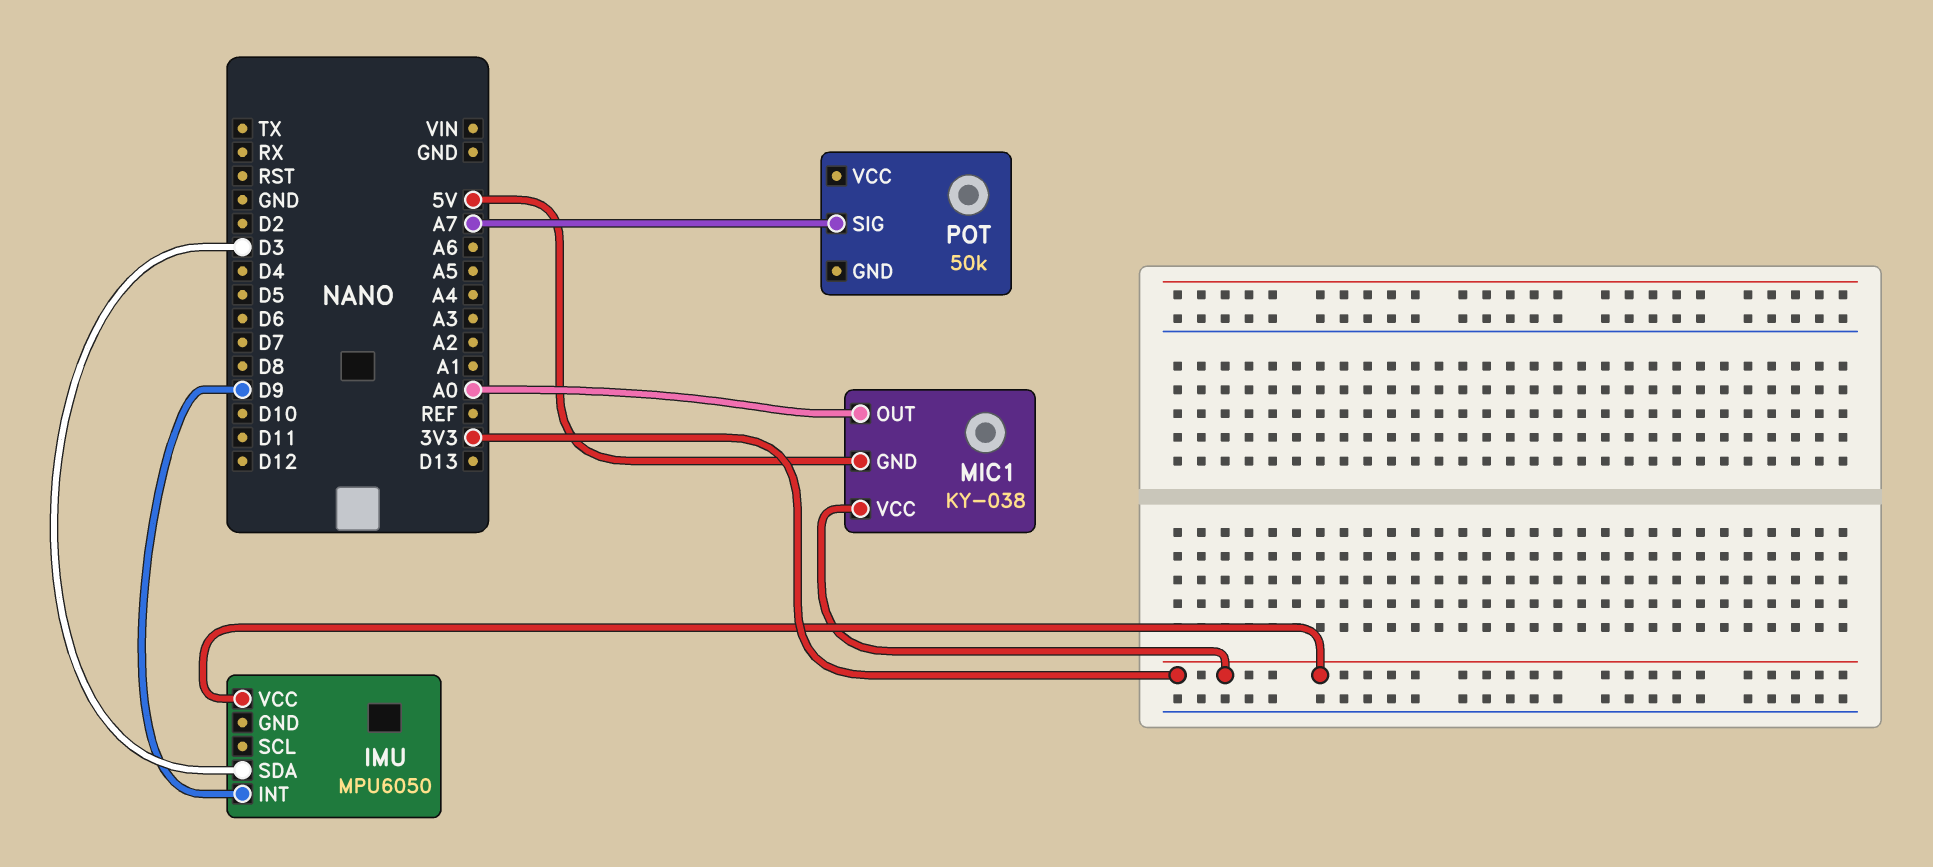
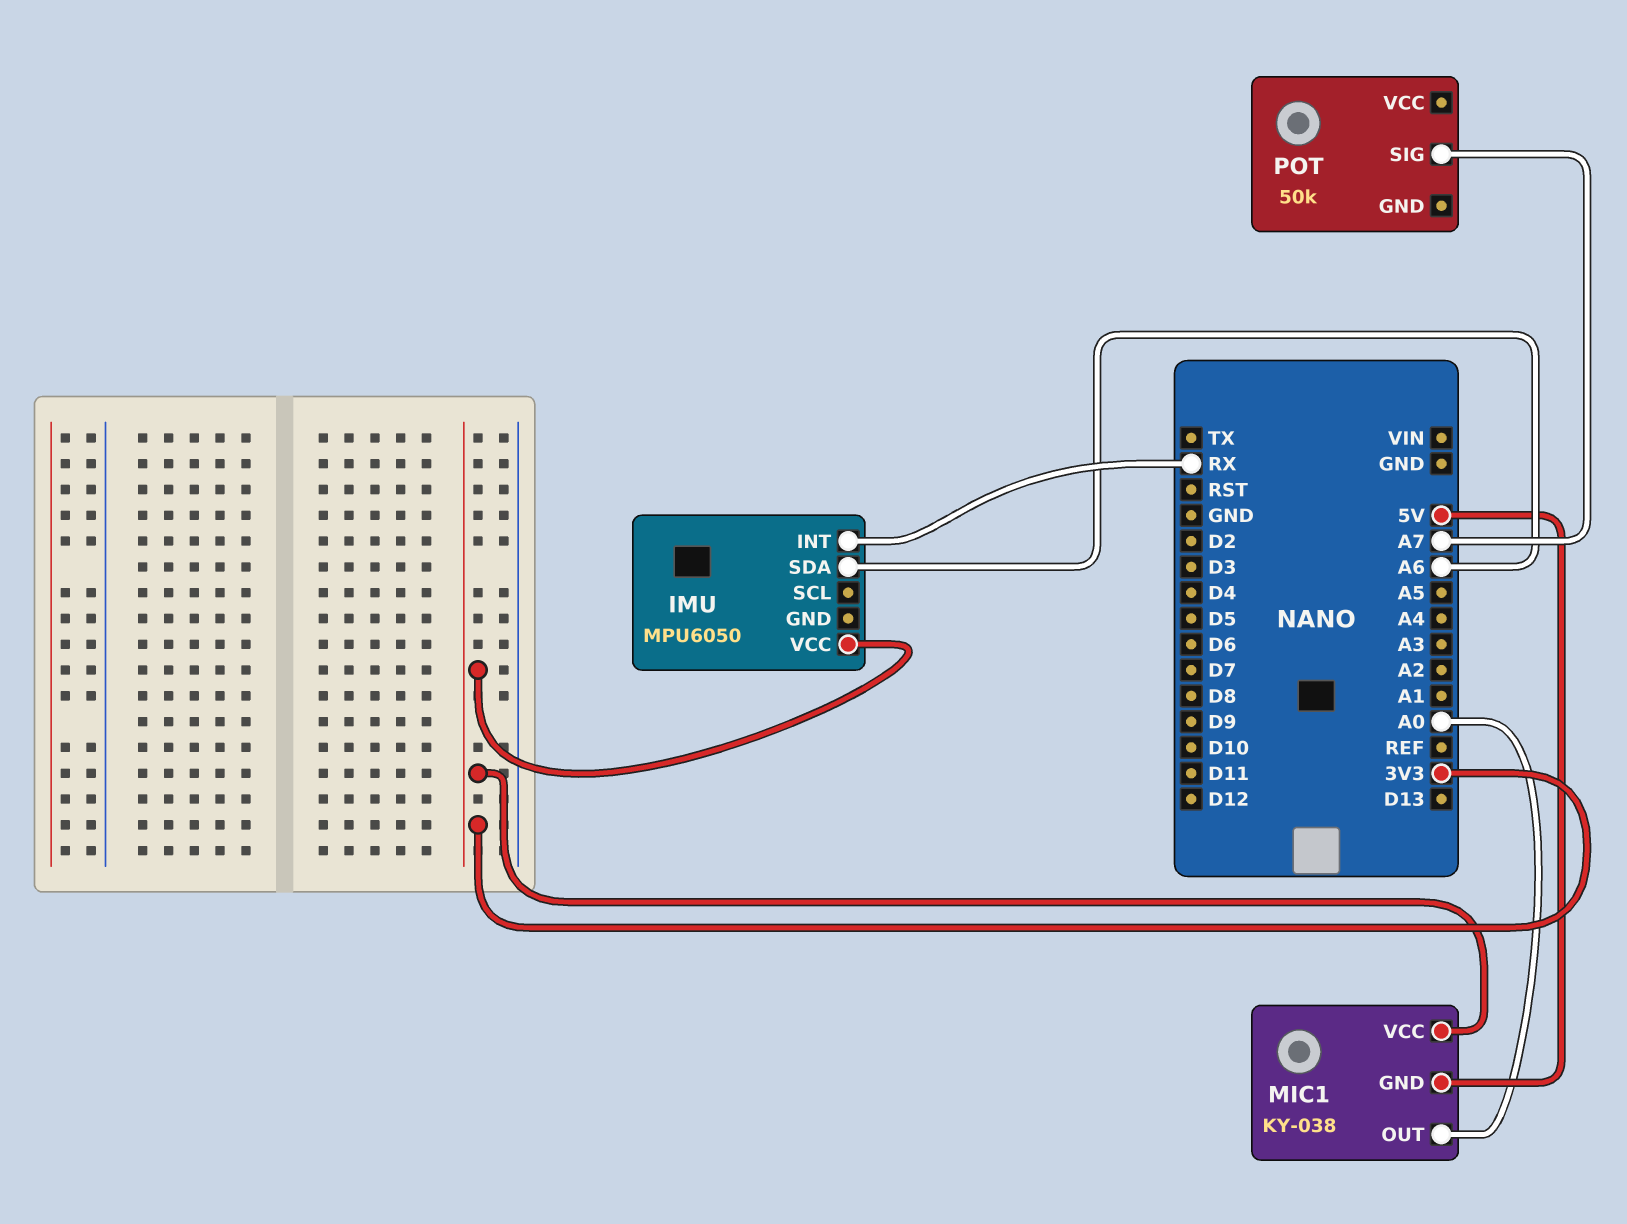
IMU pin INT: D9 -> RX
IMU pin SDA: D3 -> A6

